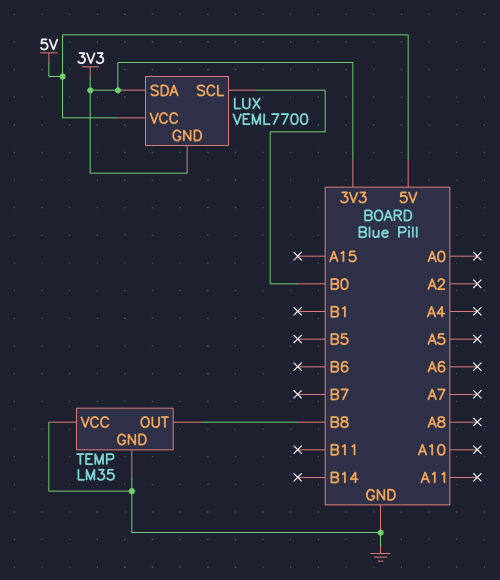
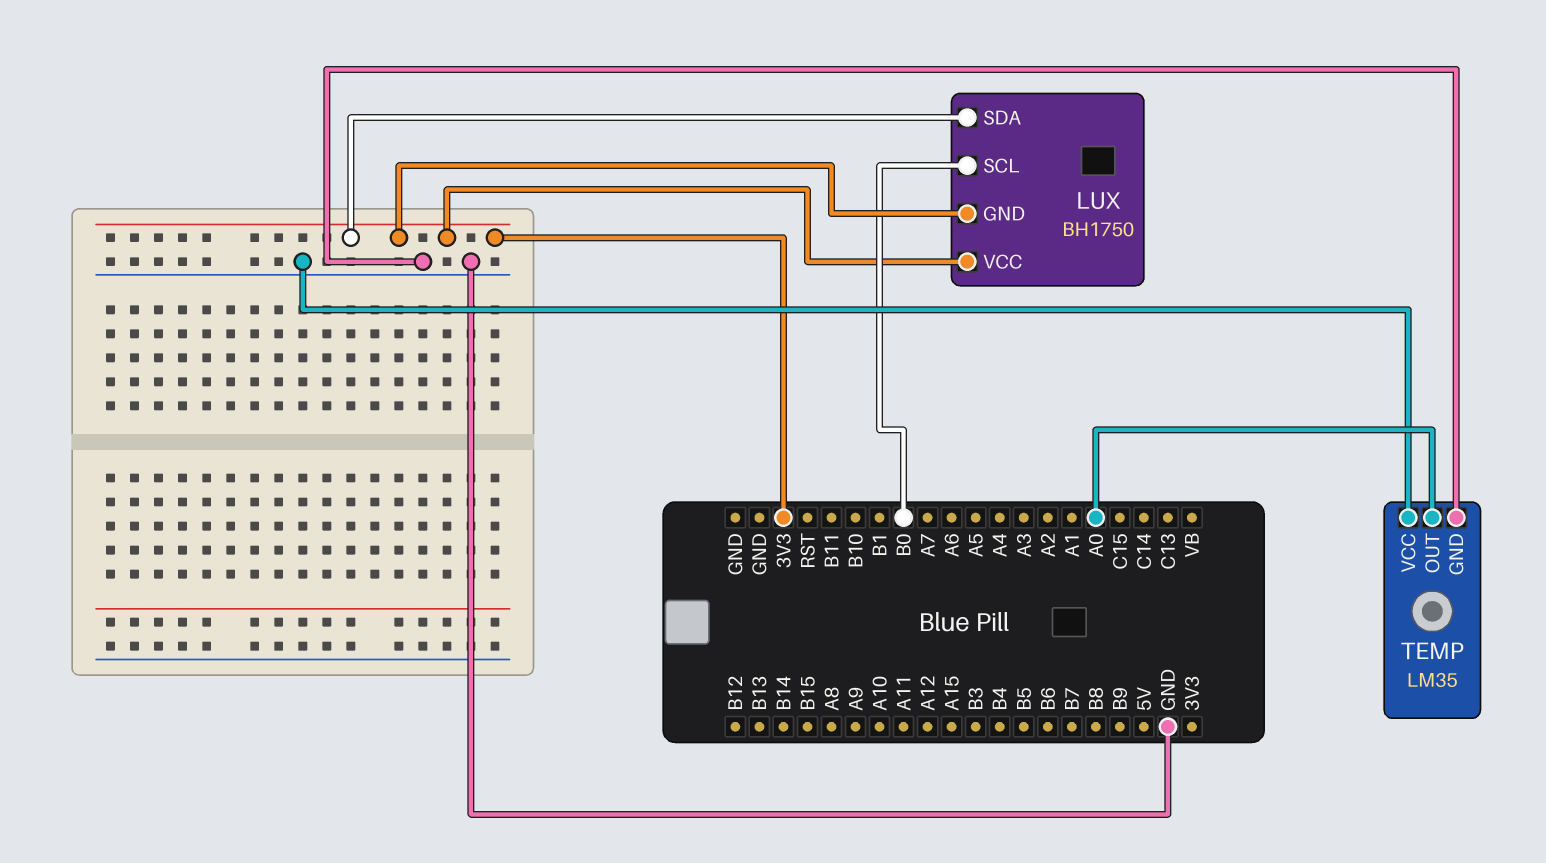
LUX: VEML7700 -> BH1750
LUX pin VCC: 5V -> 3V3
TEMP pin OUT: B8 -> A0

